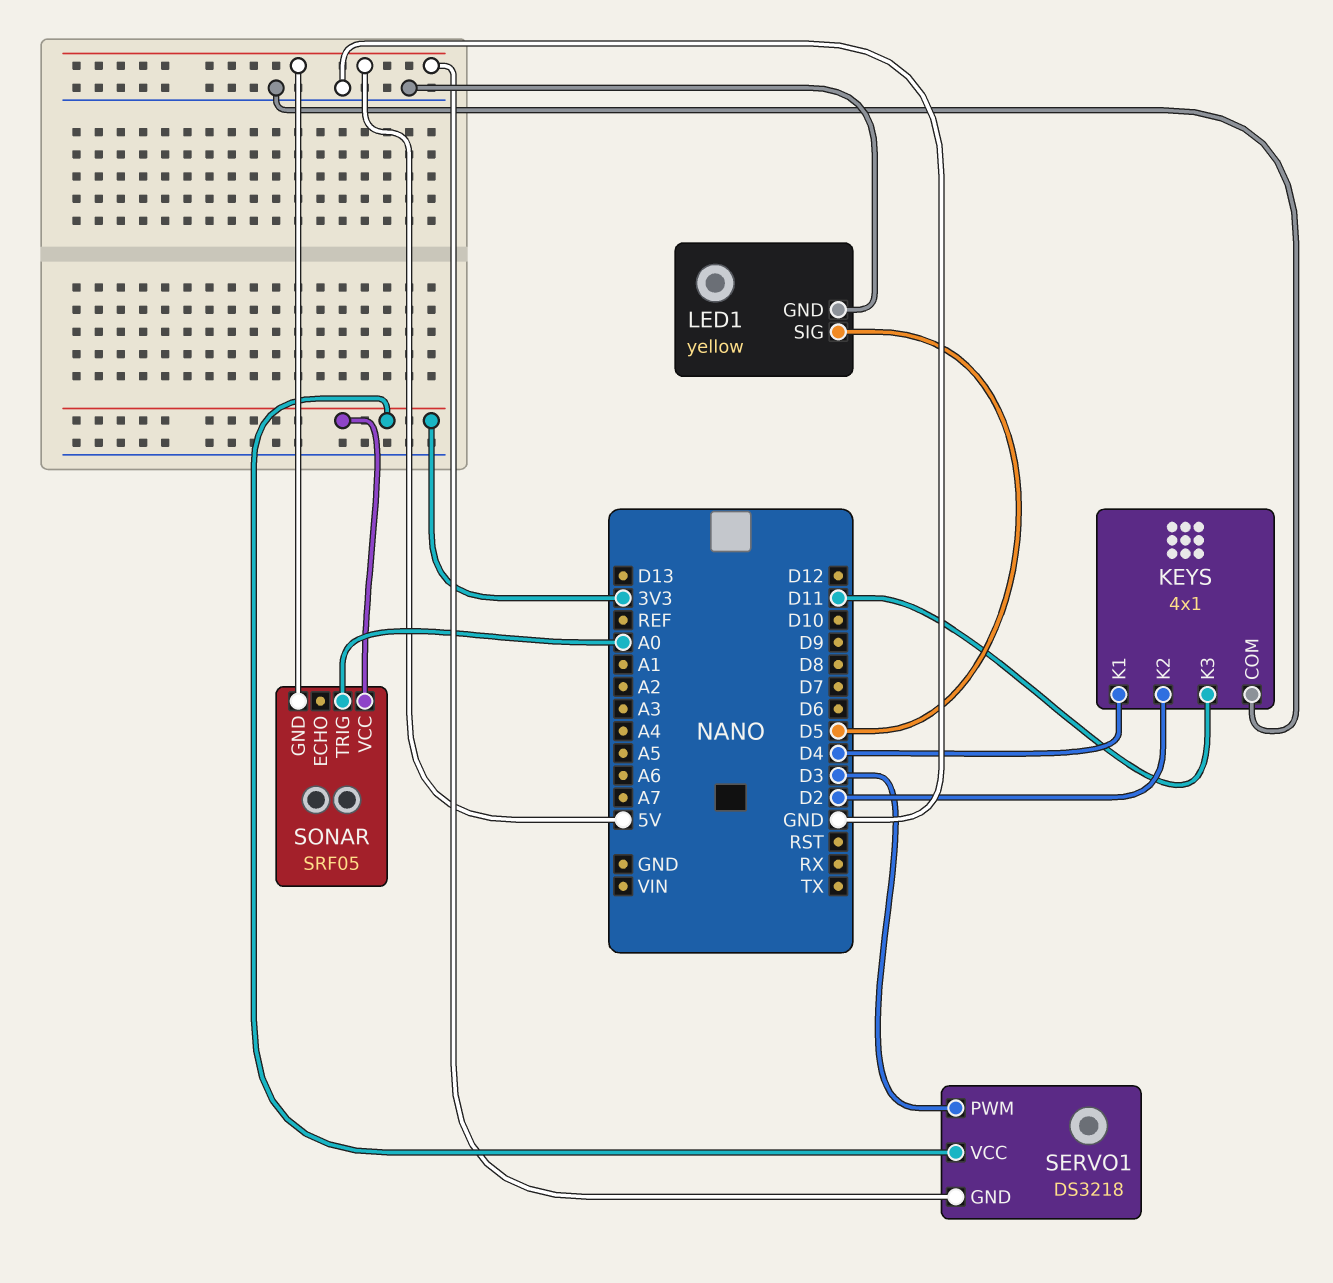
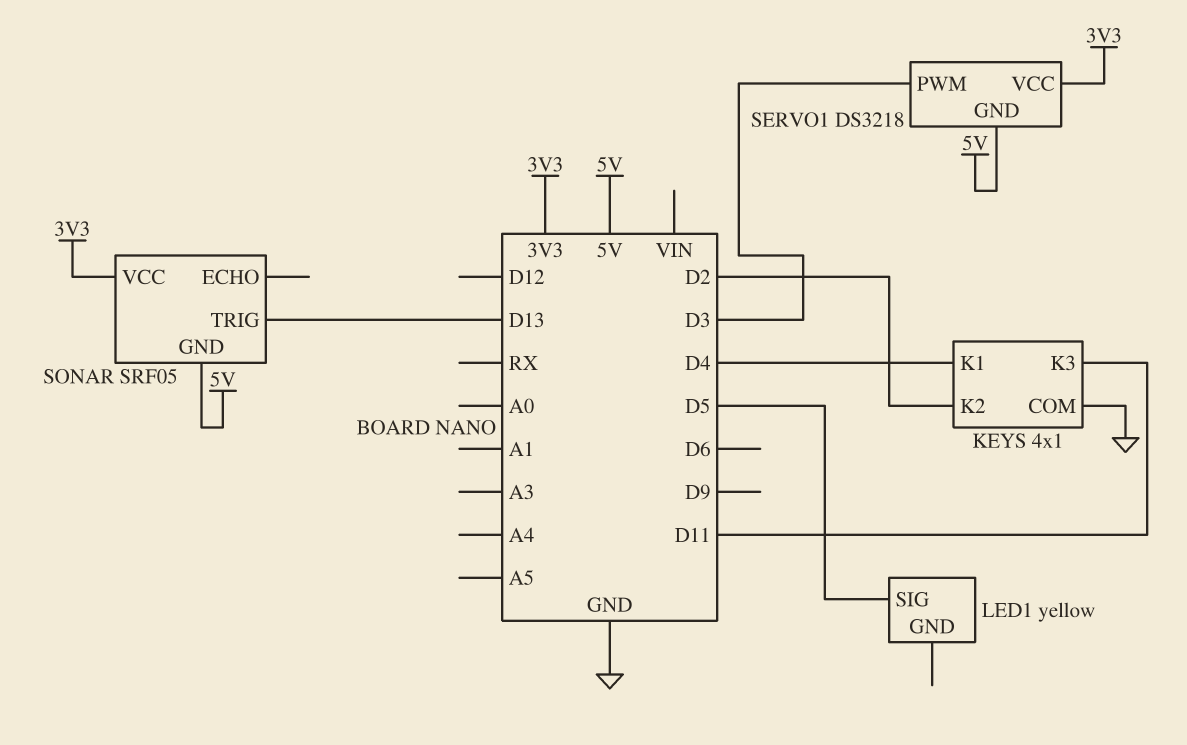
LED1 pin GND: GND -> none
SONAR pin TRIG: A0 -> D13

